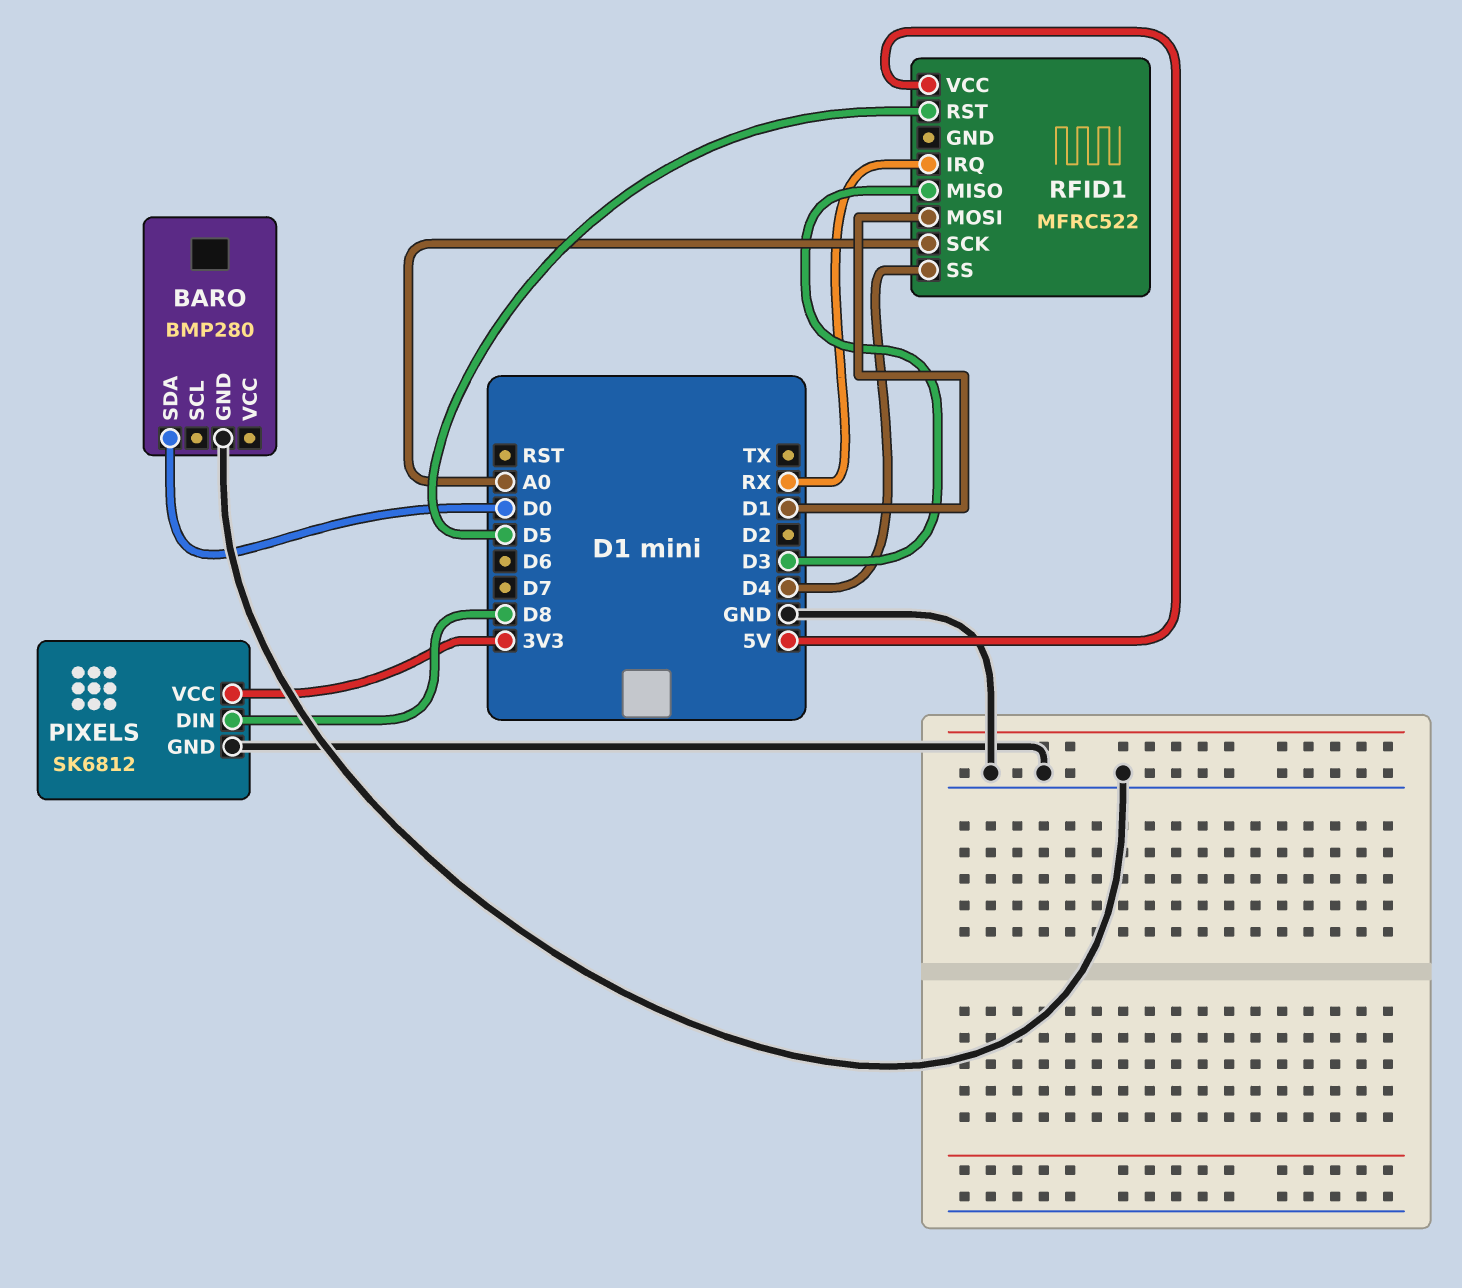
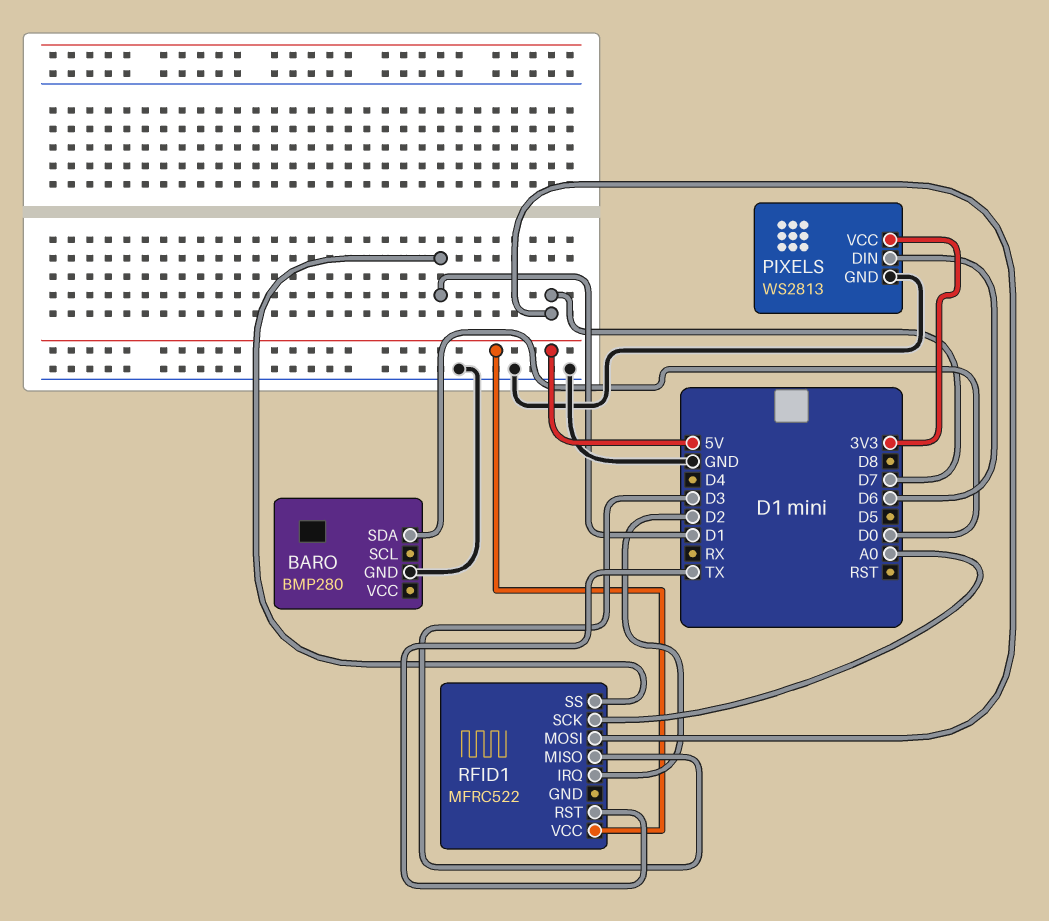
PIXELS: SK6812 -> WS2813
PIXELS pin DIN: D8 -> D6
RFID1 pin IRQ: RX -> D2
RFID1 pin MOSI: D1 -> D7
RFID1 pin RST: D5 -> TX
RFID1 pin SS: D4 -> D1

